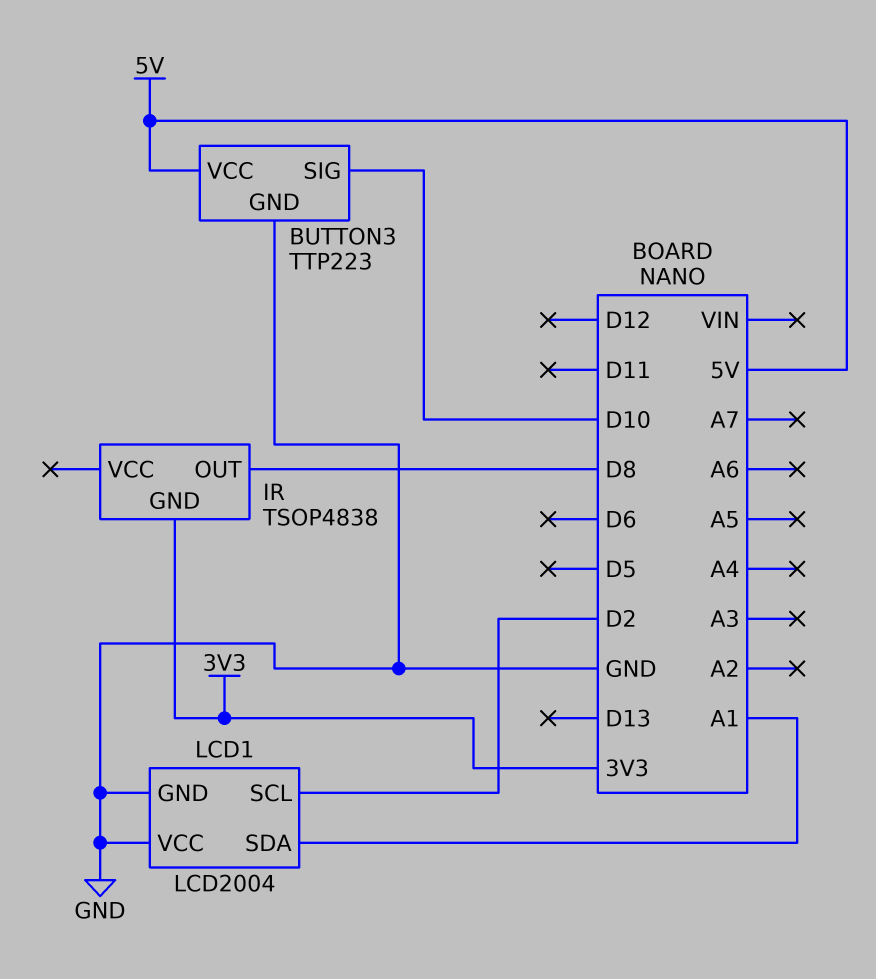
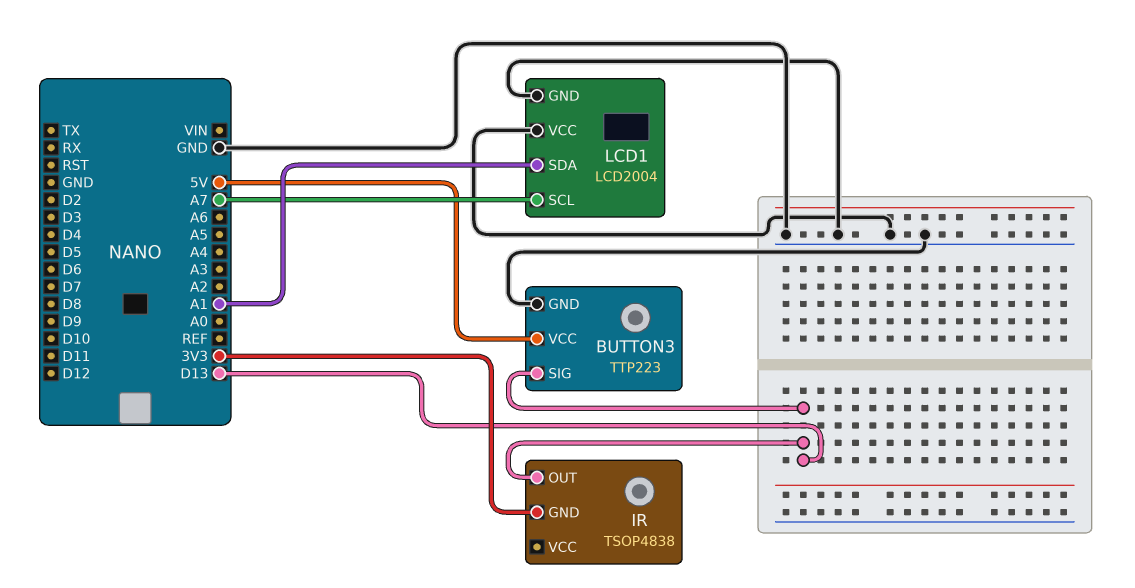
BUTTON3 pin SIG: D10 -> D13
IR pin OUT: D8 -> D13
LCD1 pin SCL: D2 -> A7

